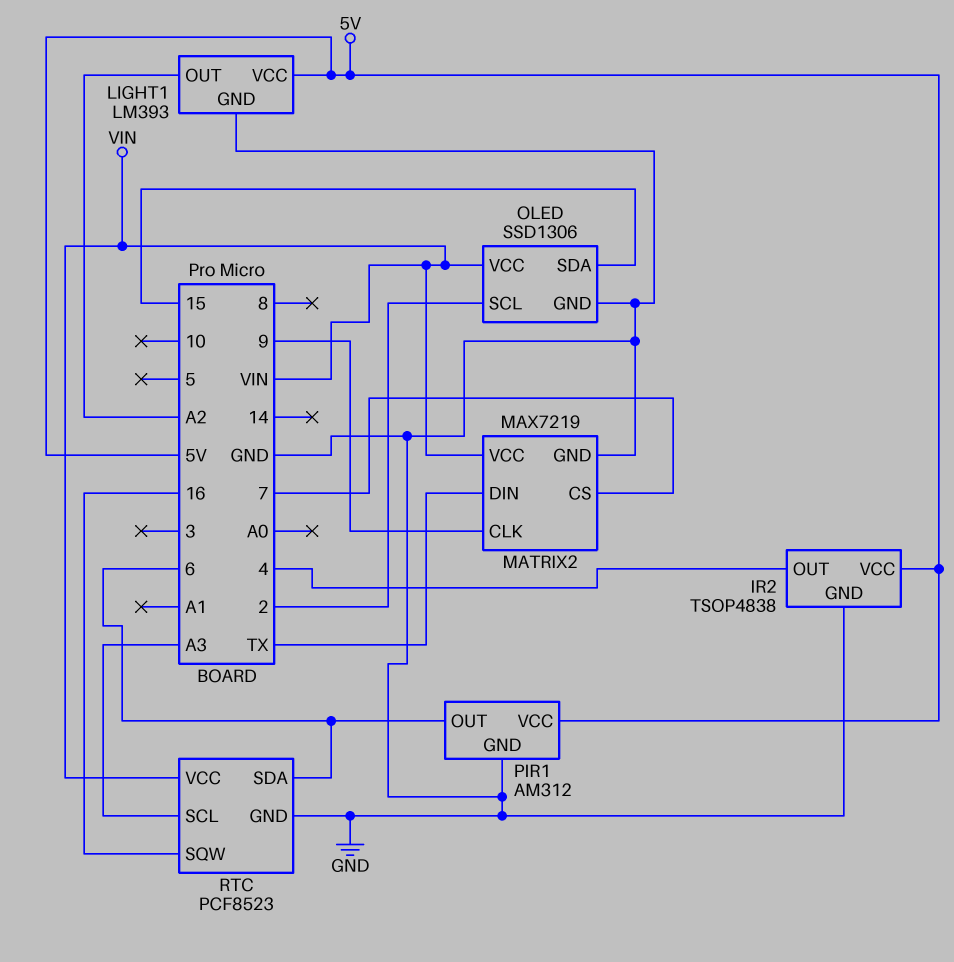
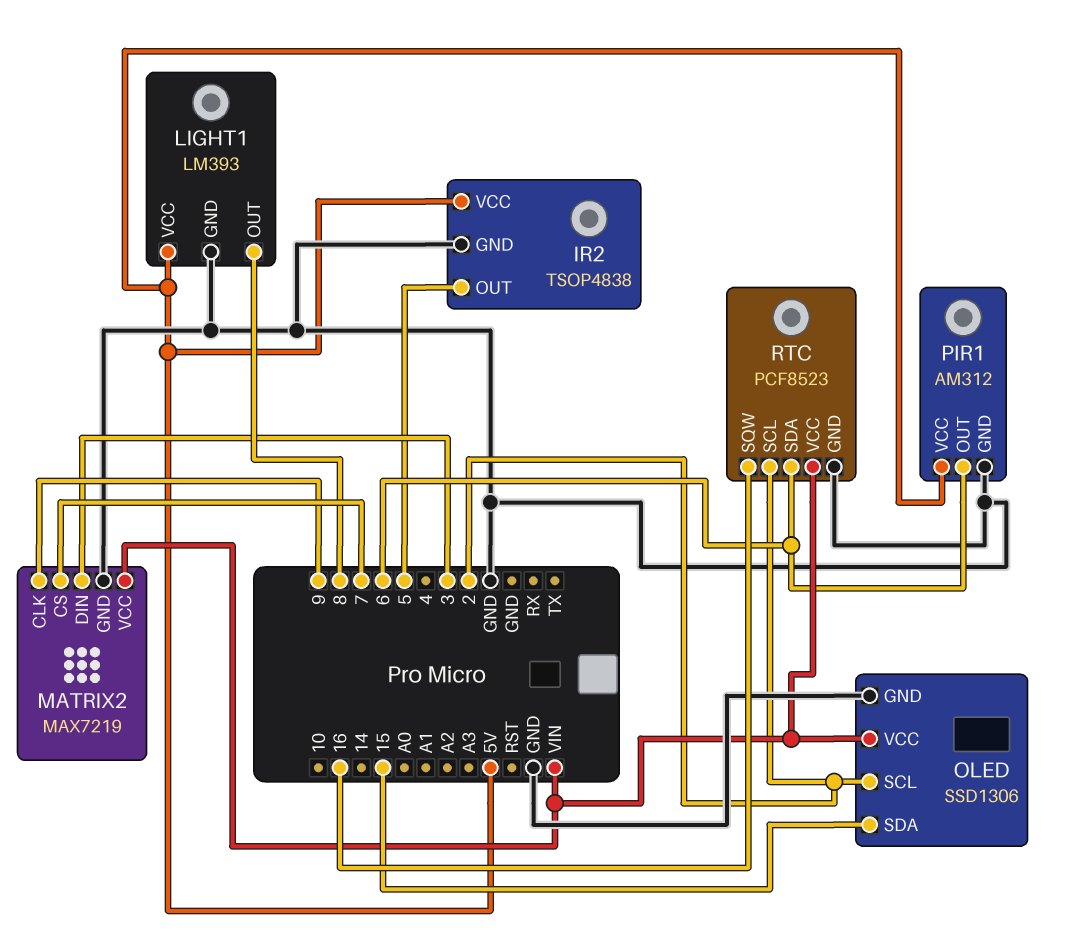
IR2 pin OUT: 4 -> 5
LIGHT1 pin OUT: A2 -> 8
MATRIX2 pin DIN: TX -> 3
RTC pin SCL: A3 -> 2

